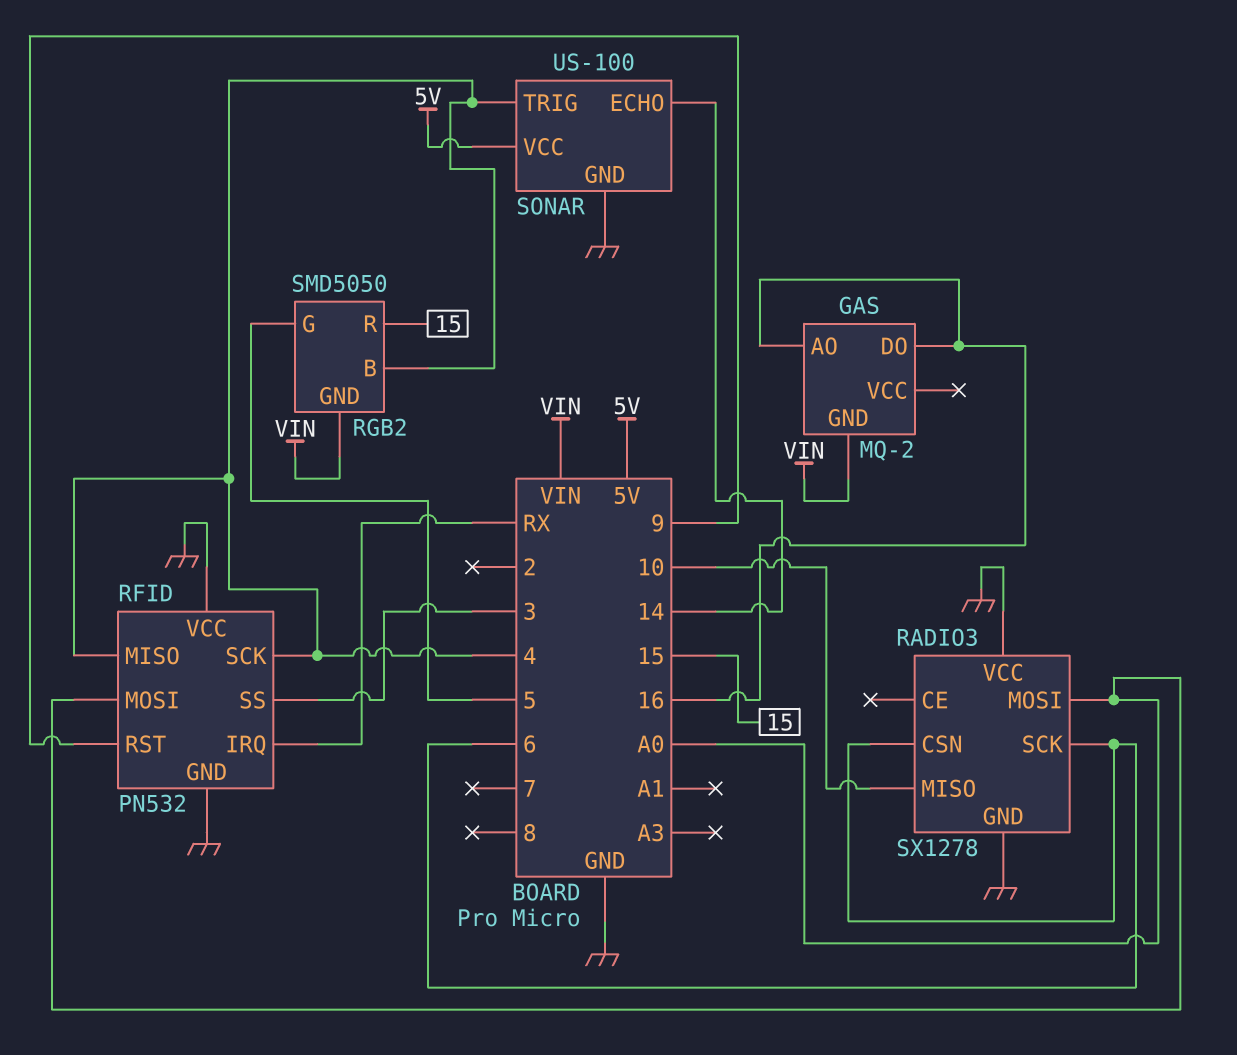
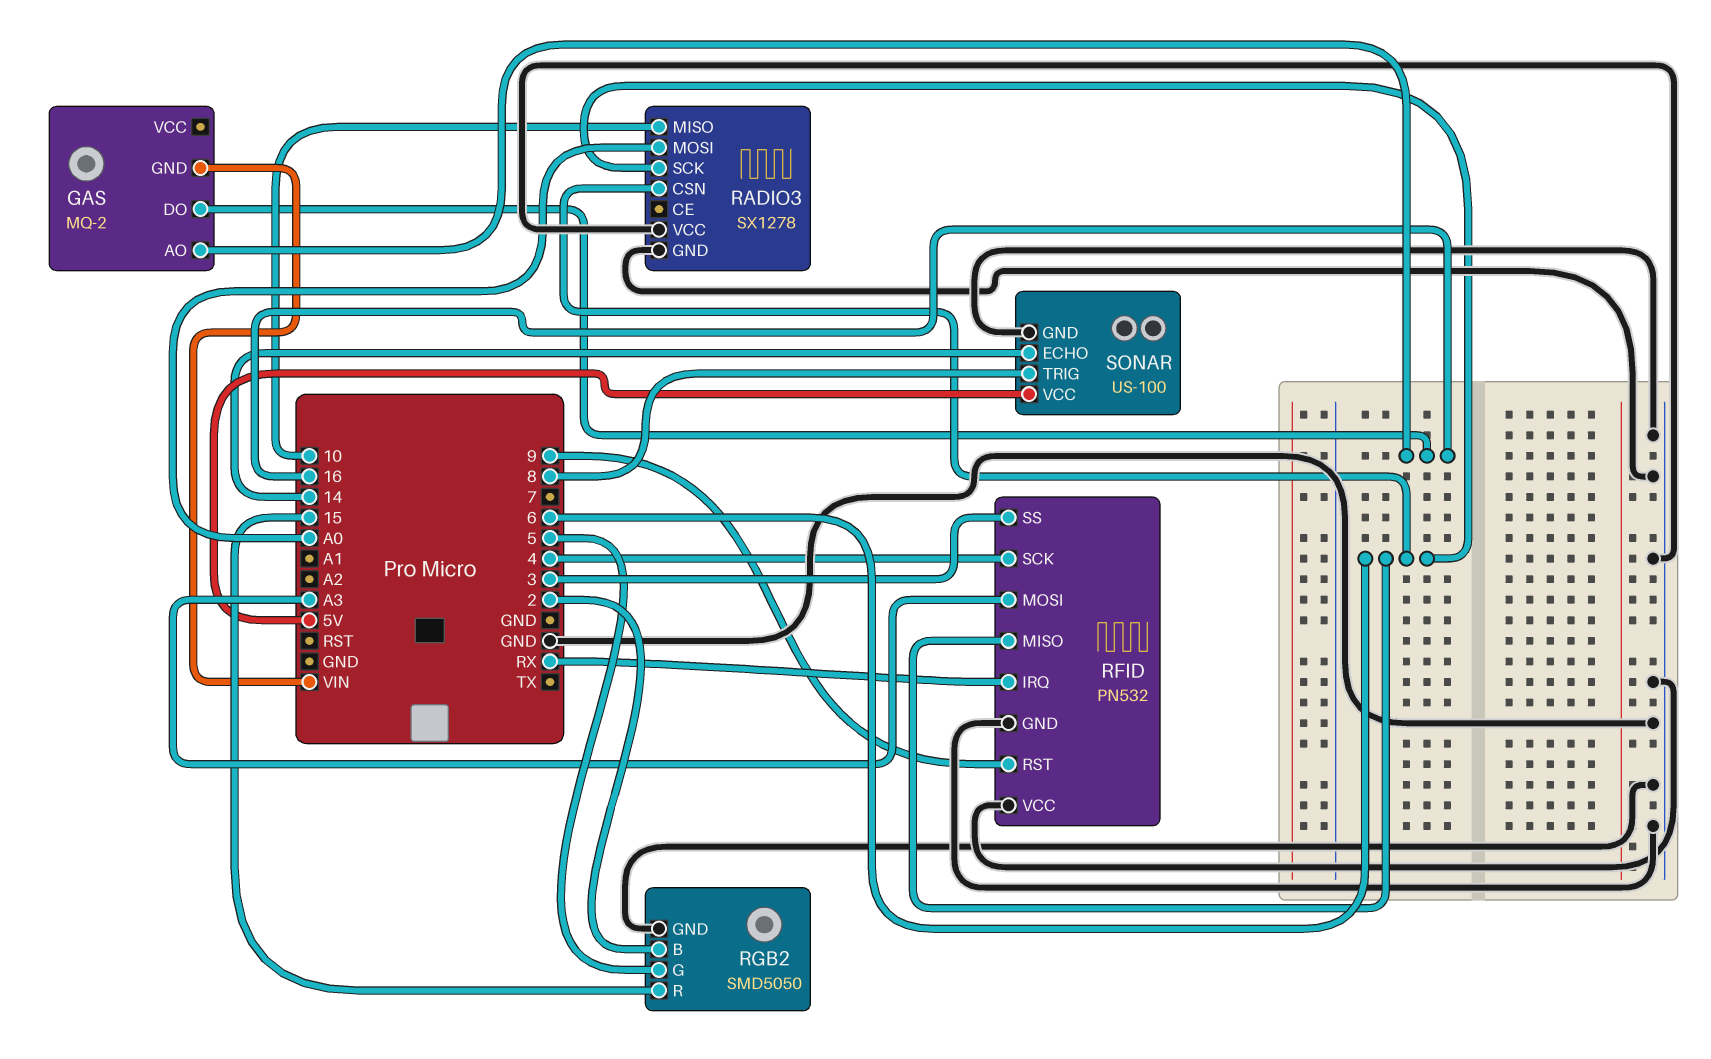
RFID pin MISO: 4 -> 6
RFID pin MOSI: A0 -> A3
RGB2 pin B: 4 -> 2
RGB2 pin GND: VIN -> GND
SONAR pin TRIG: 4 -> 8

